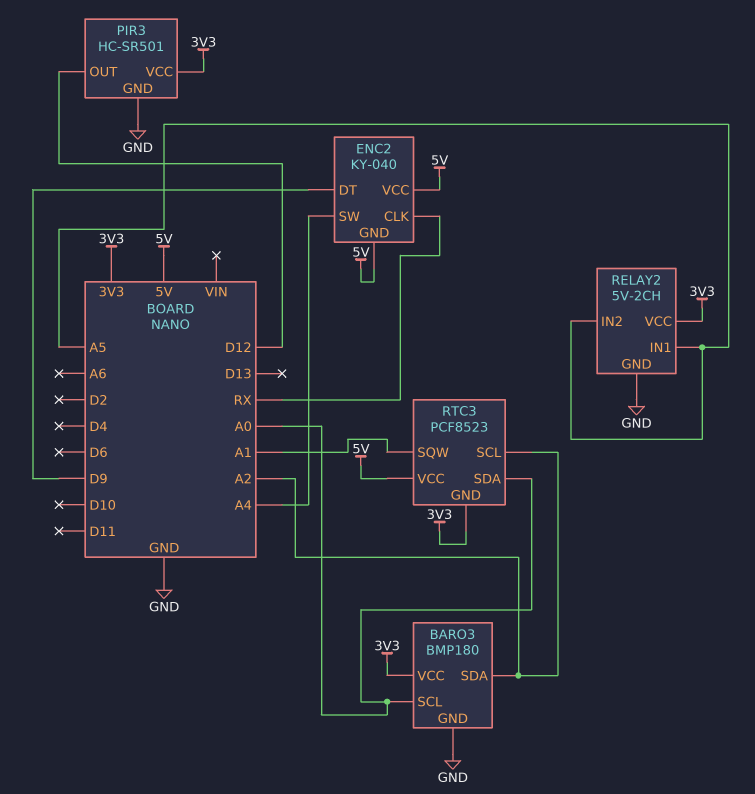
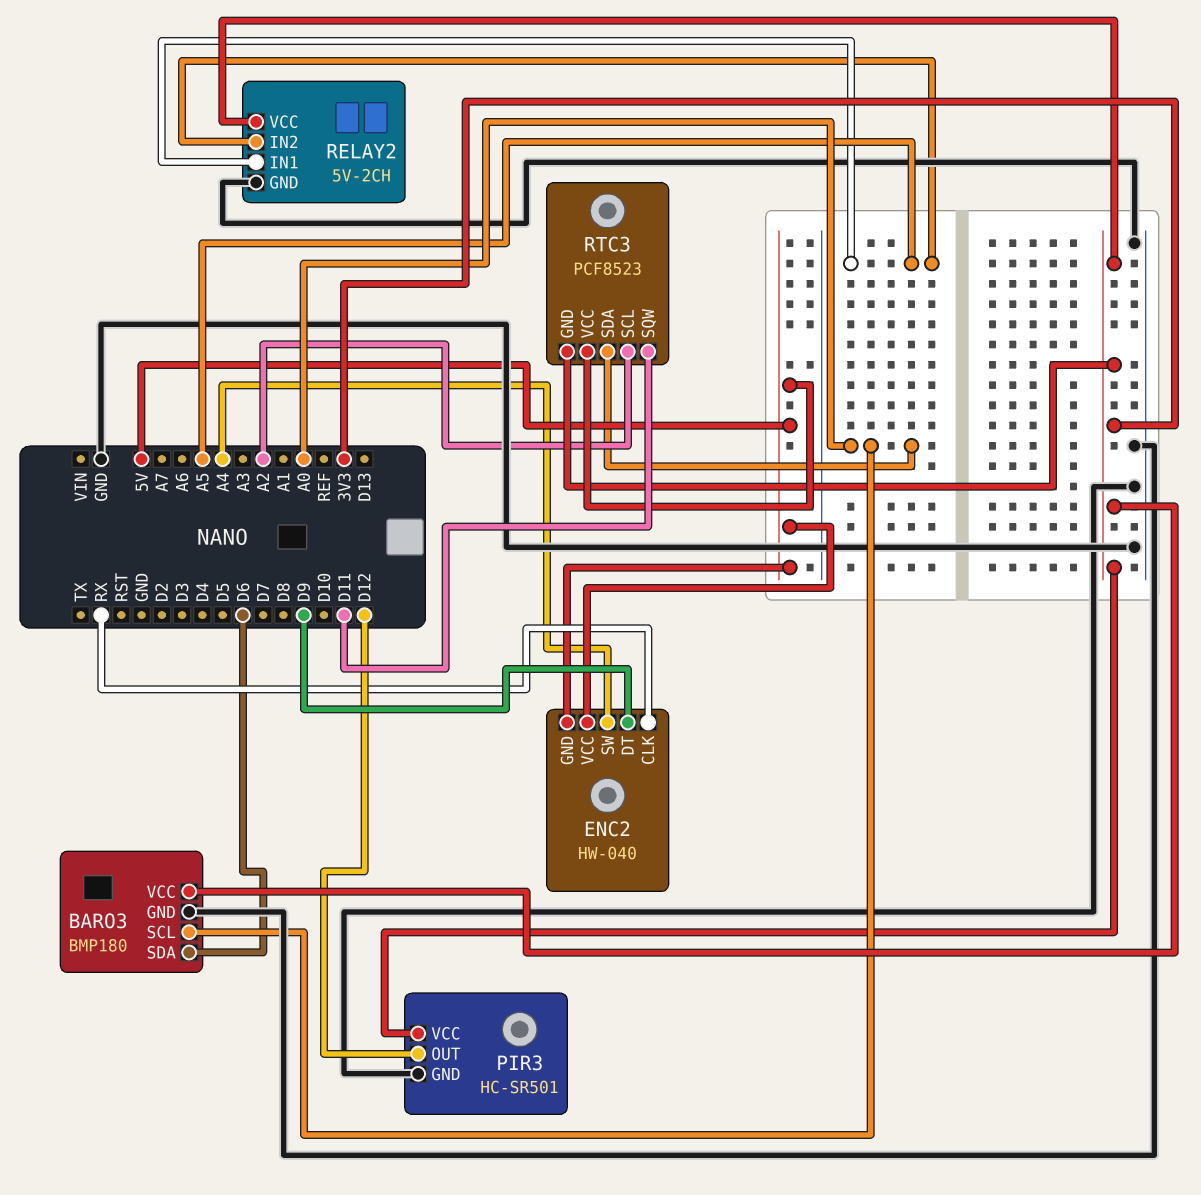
BARO3 pin SDA: A2 -> D6
ENC2: KY-040 -> HW-040
RTC3 pin SQW: A1 -> D11

